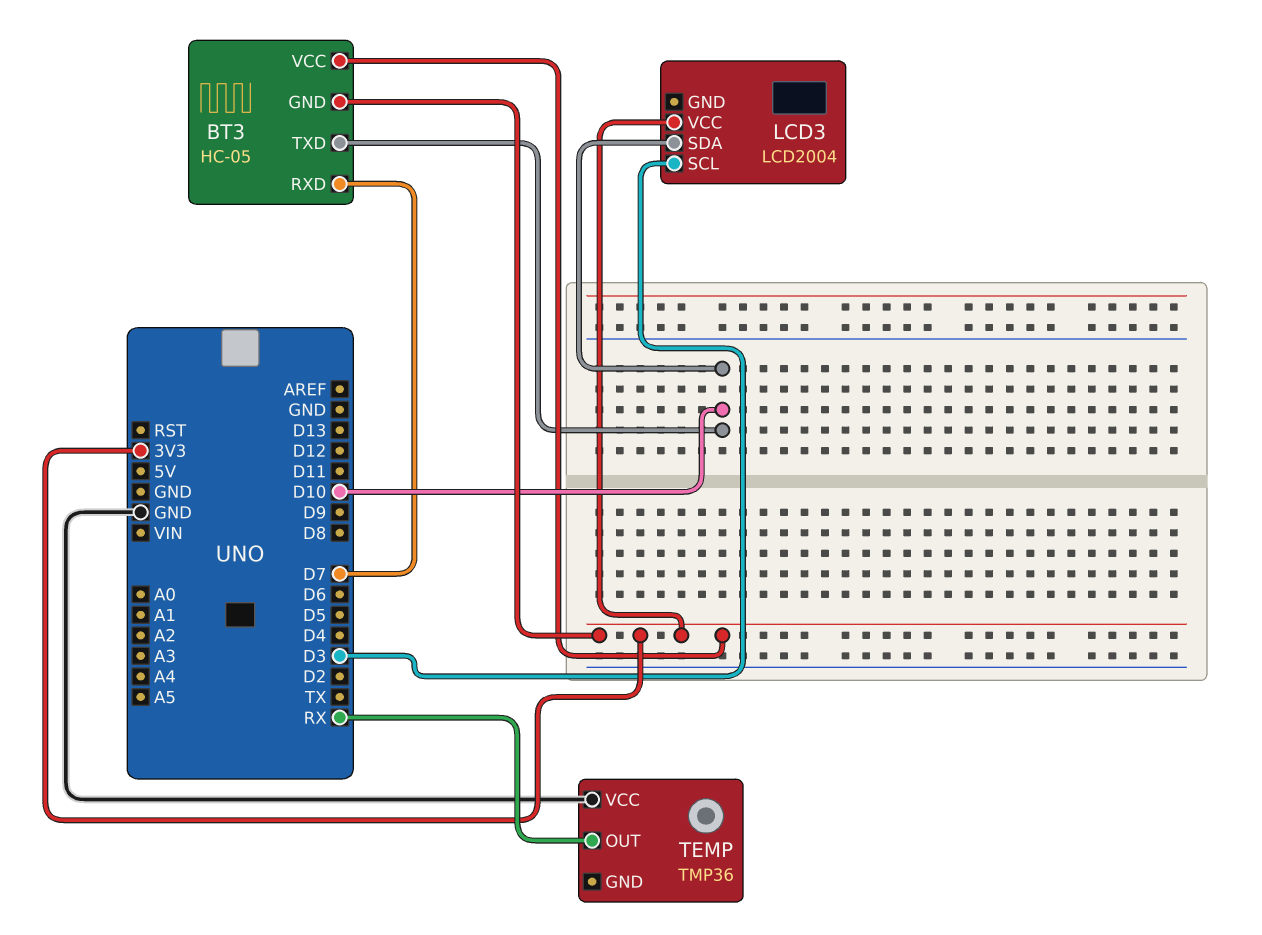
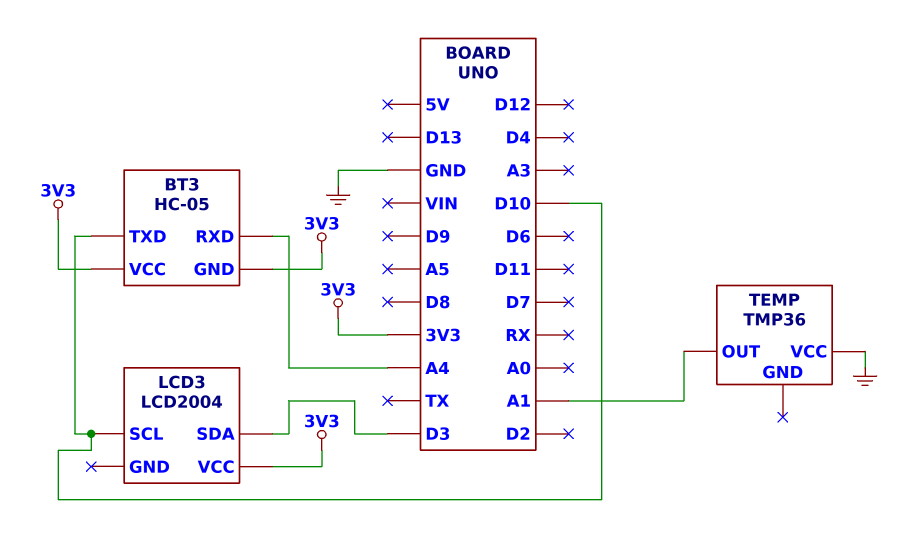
BT3 pin RXD: D7 -> A4
LCD3 pin SCL: D3 -> D10
LCD3 pin SDA: D10 -> D3
TEMP pin OUT: RX -> A1

